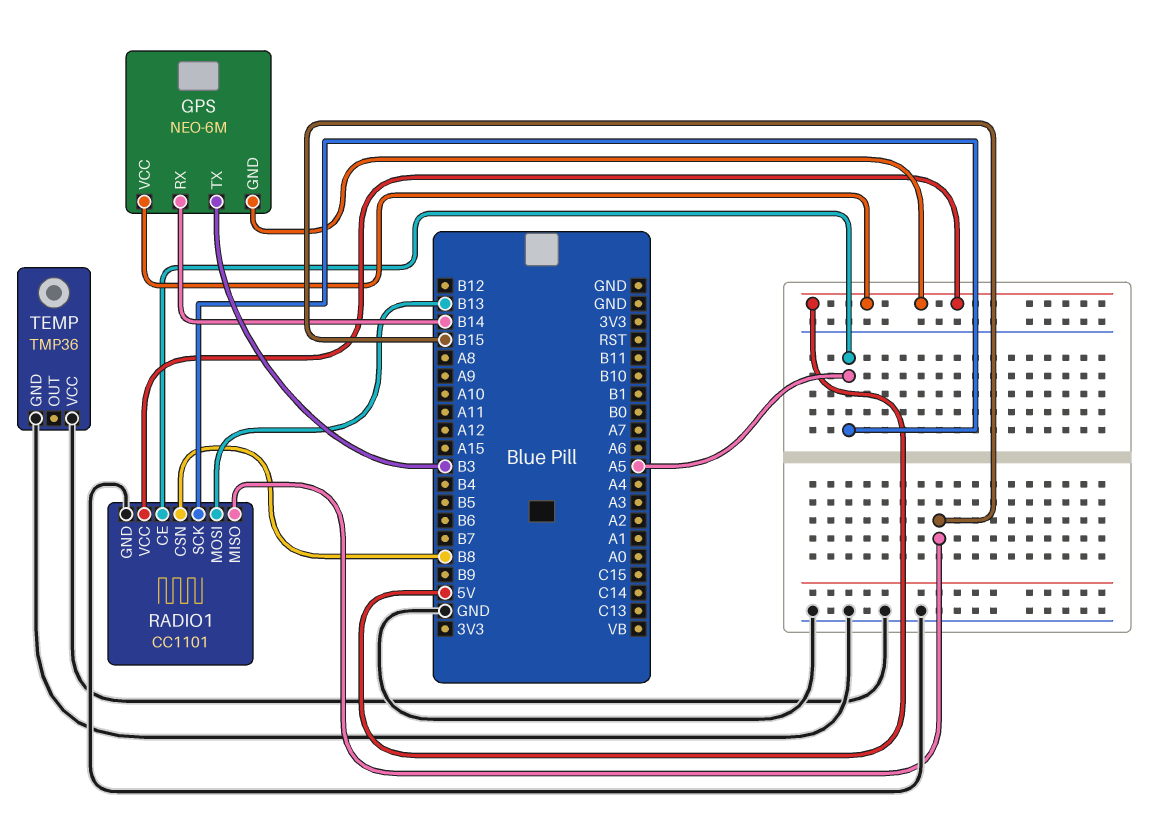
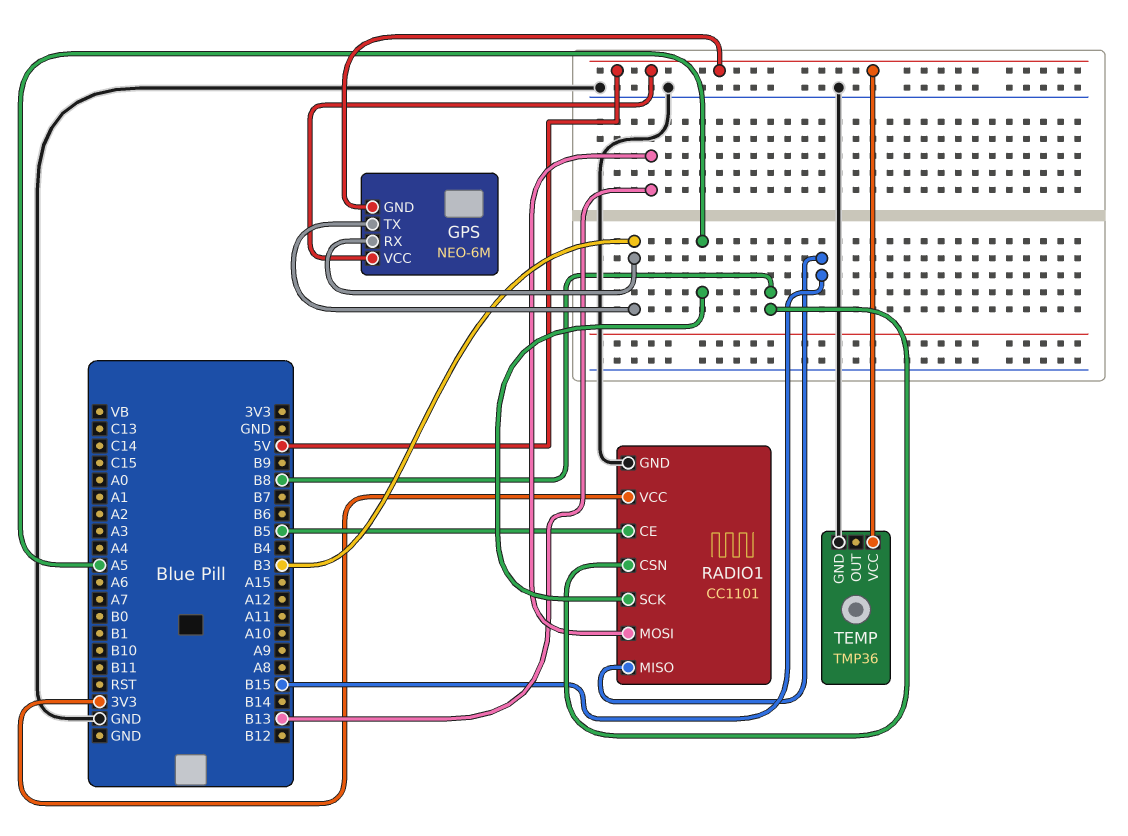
GPS pin RX: B14 -> B3
RADIO1 pin CE: A5 -> B5
RADIO1 pin VCC: 5V -> 3V3
TEMP pin VCC: GND -> 5V

